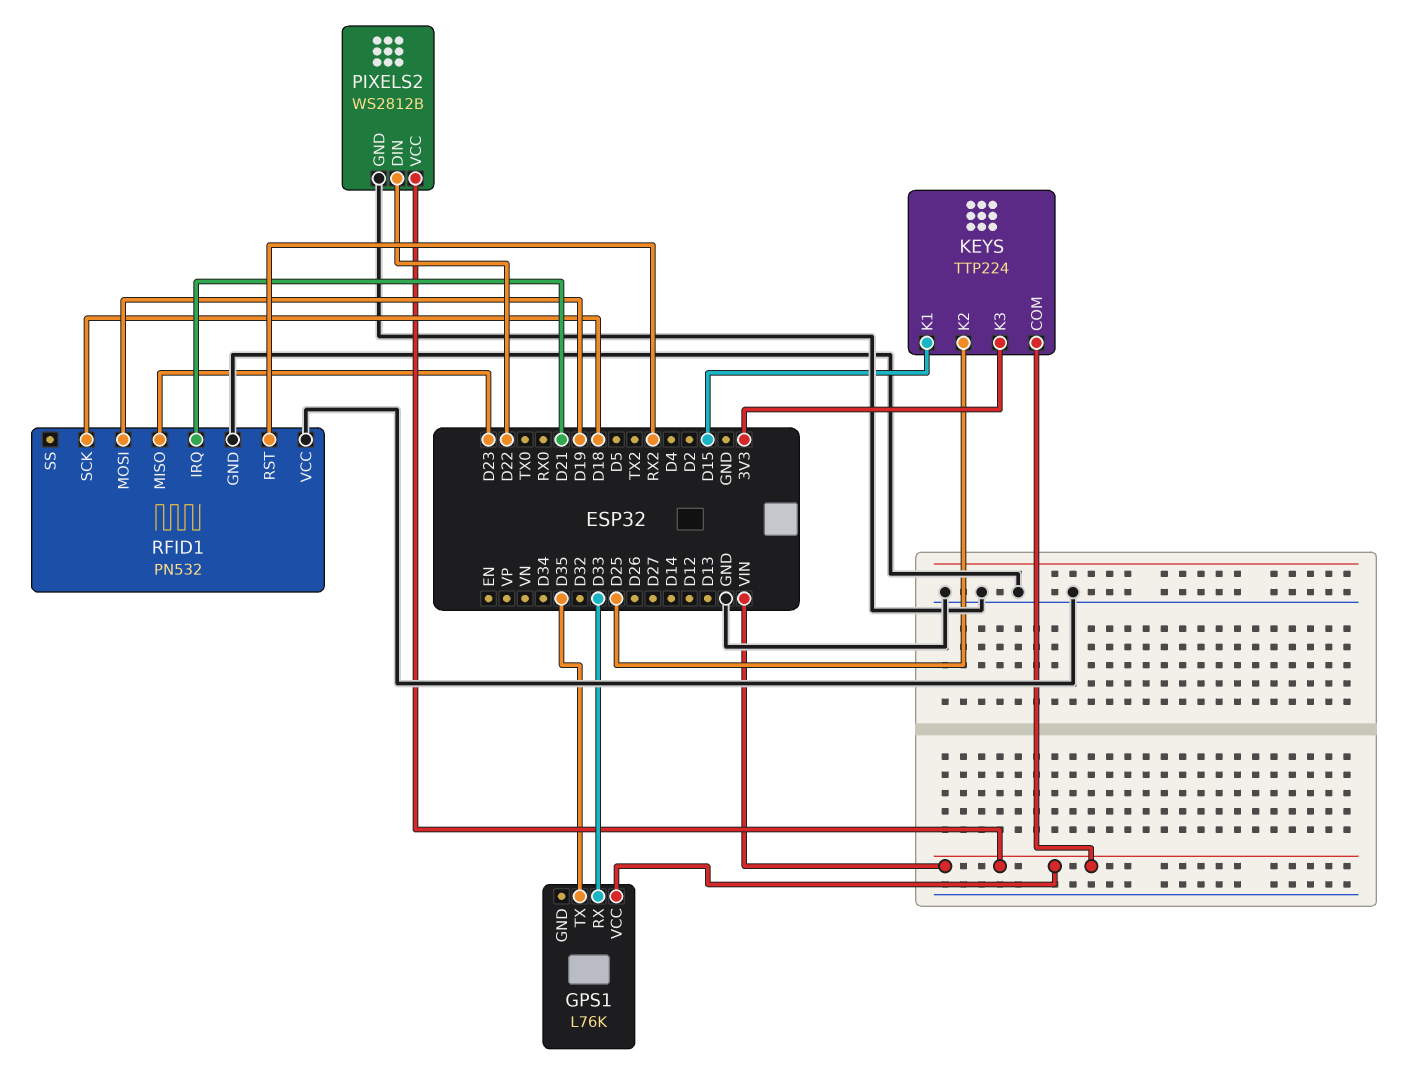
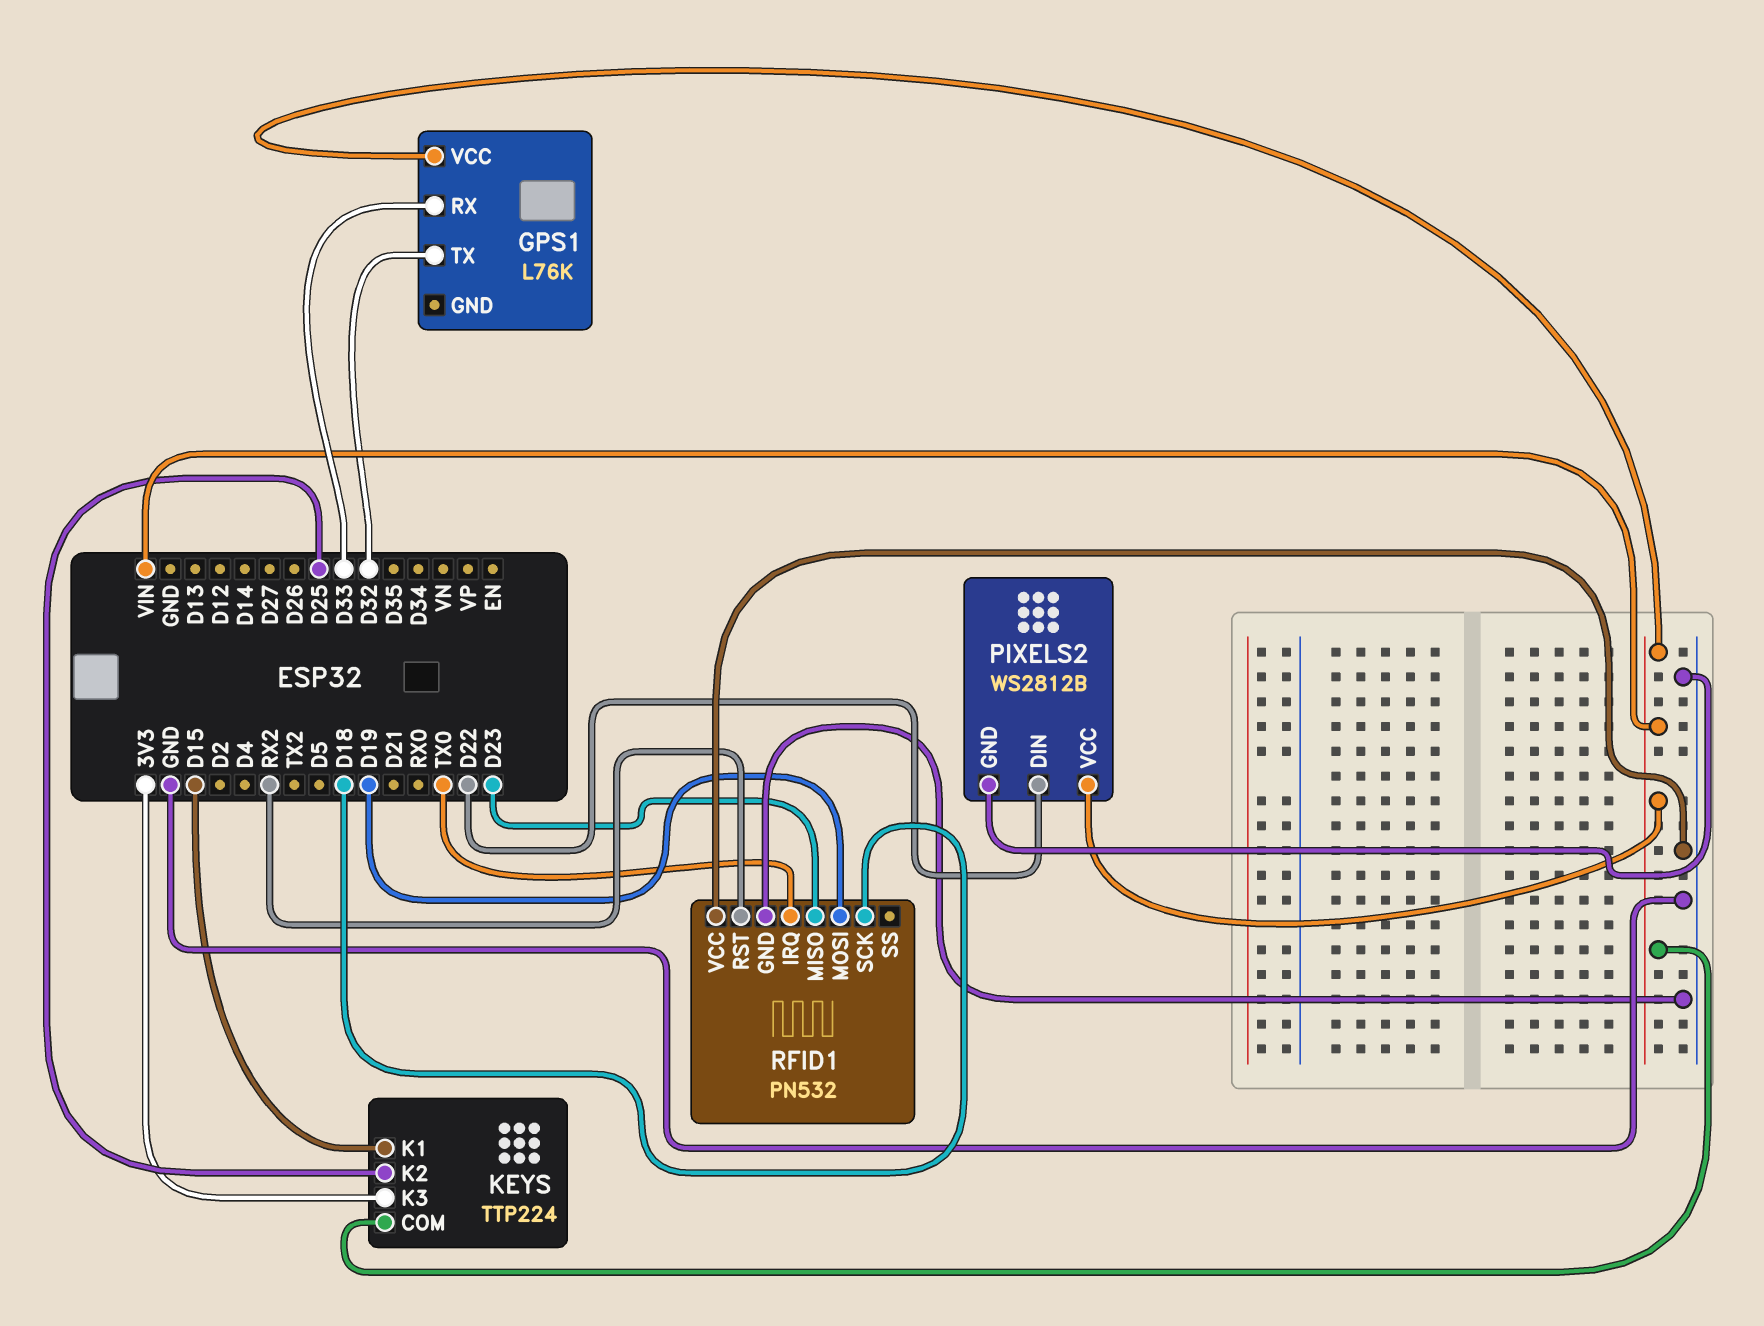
GPS1 pin TX: D35 -> D32
RFID1 pin IRQ: D21 -> TX0

